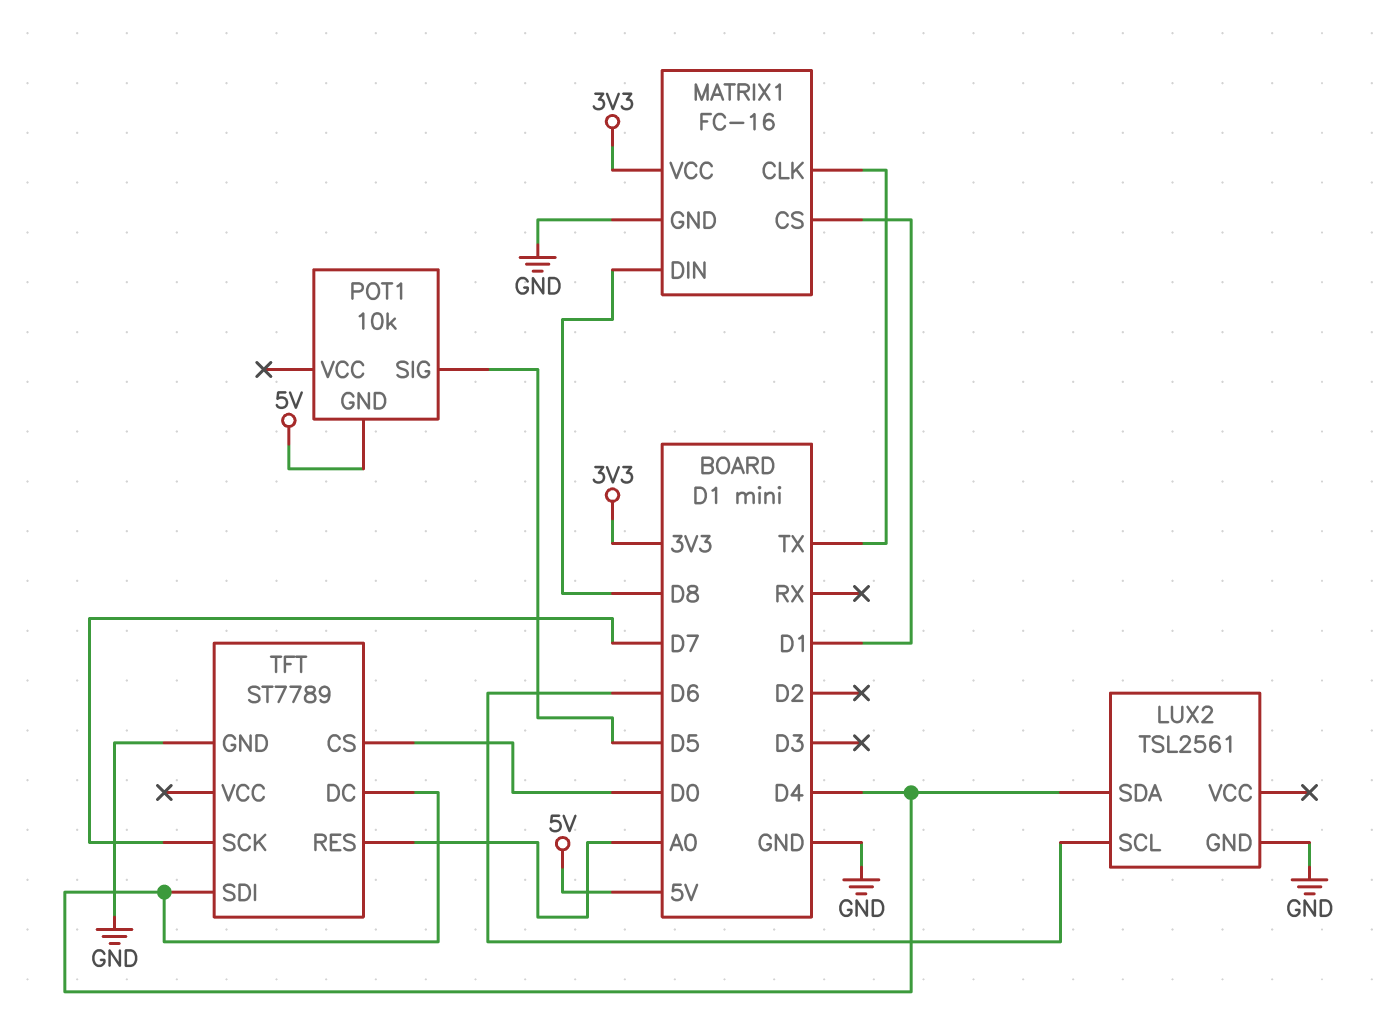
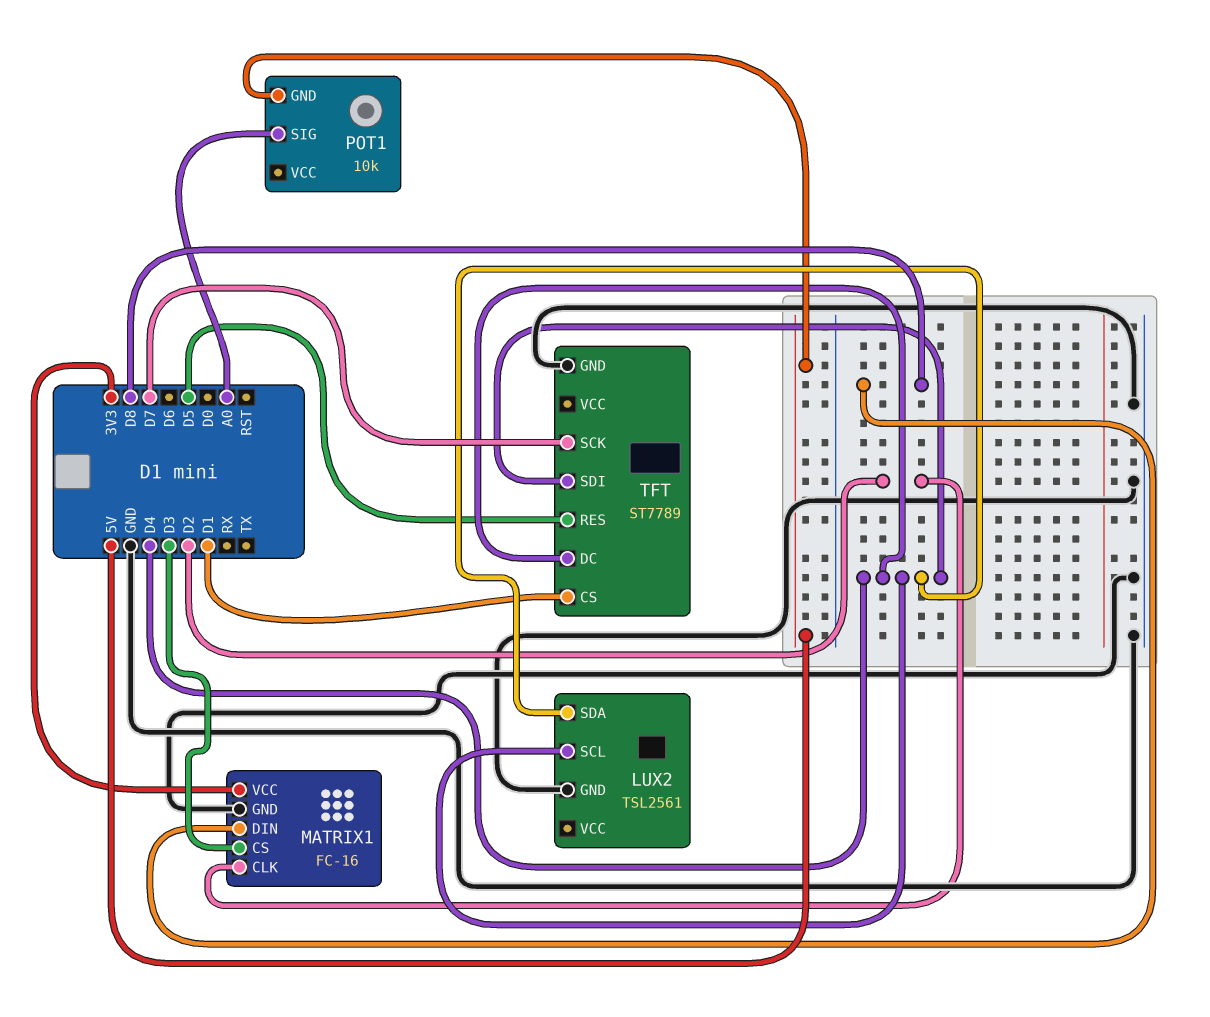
LUX2 pin SCL: D6 -> D4
MATRIX1 pin CLK: TX -> D2
MATRIX1 pin CS: D1 -> D3
POT1 pin SIG: D5 -> A0
TFT pin CS: D0 -> D1
TFT pin RES: A0 -> D5

